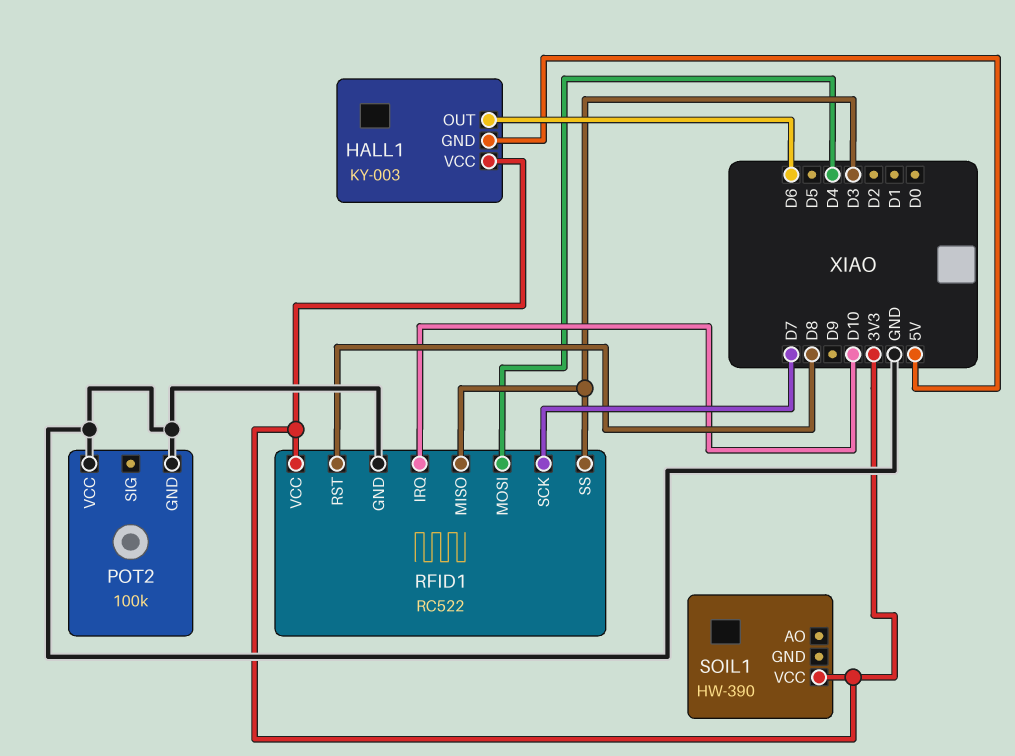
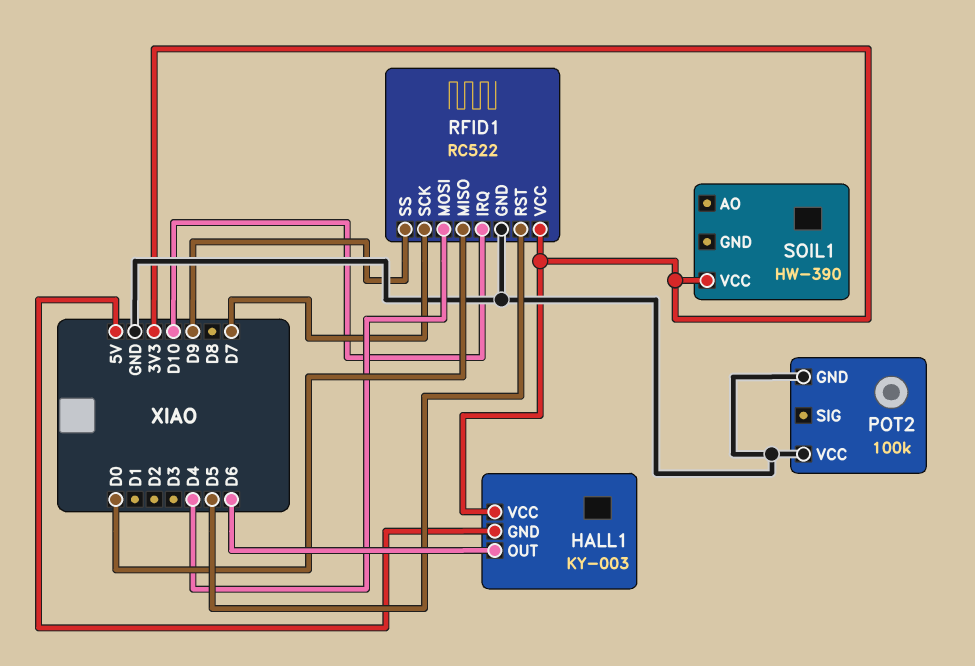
RFID1 pin MISO: D3 -> D0
RFID1 pin RST: D8 -> D5
RFID1 pin SS: D3 -> D9

